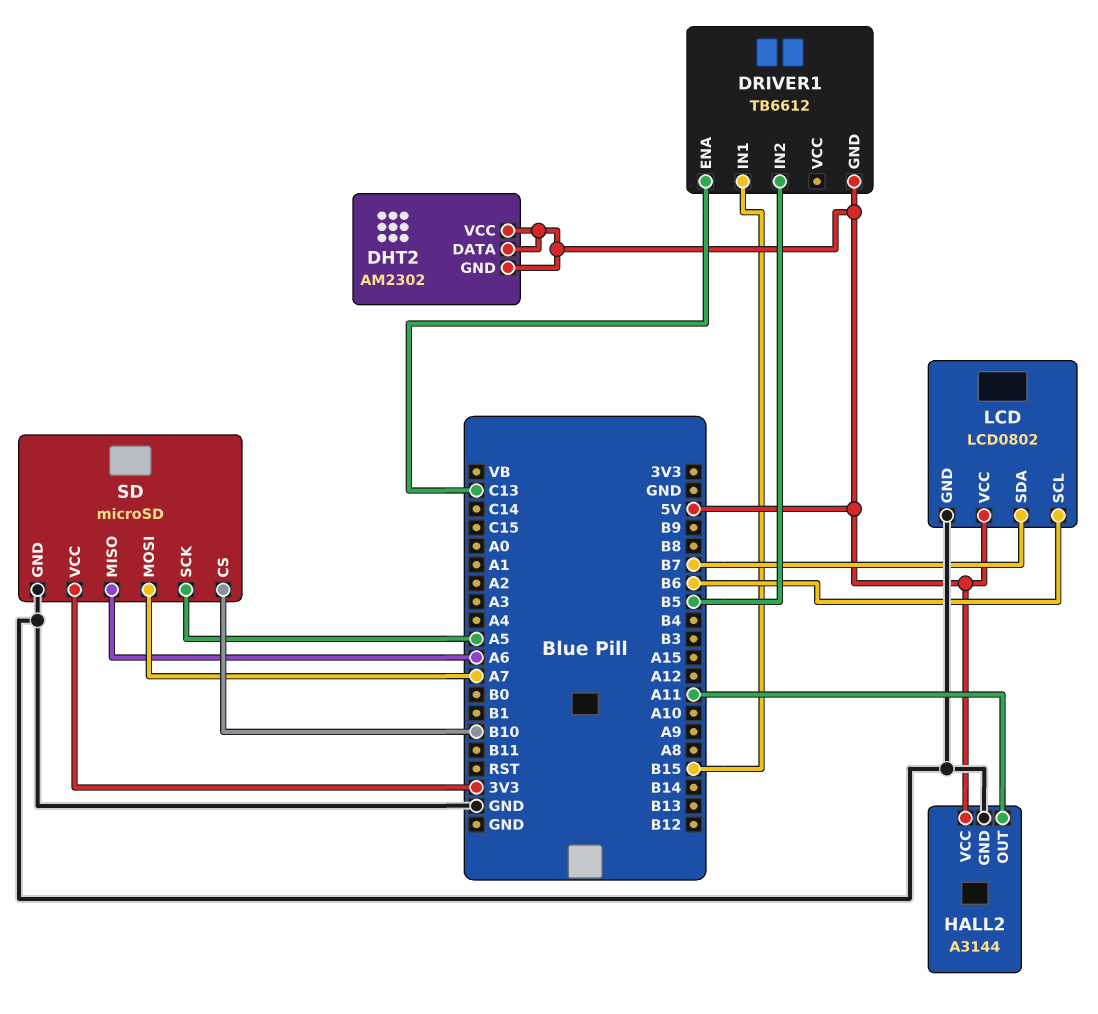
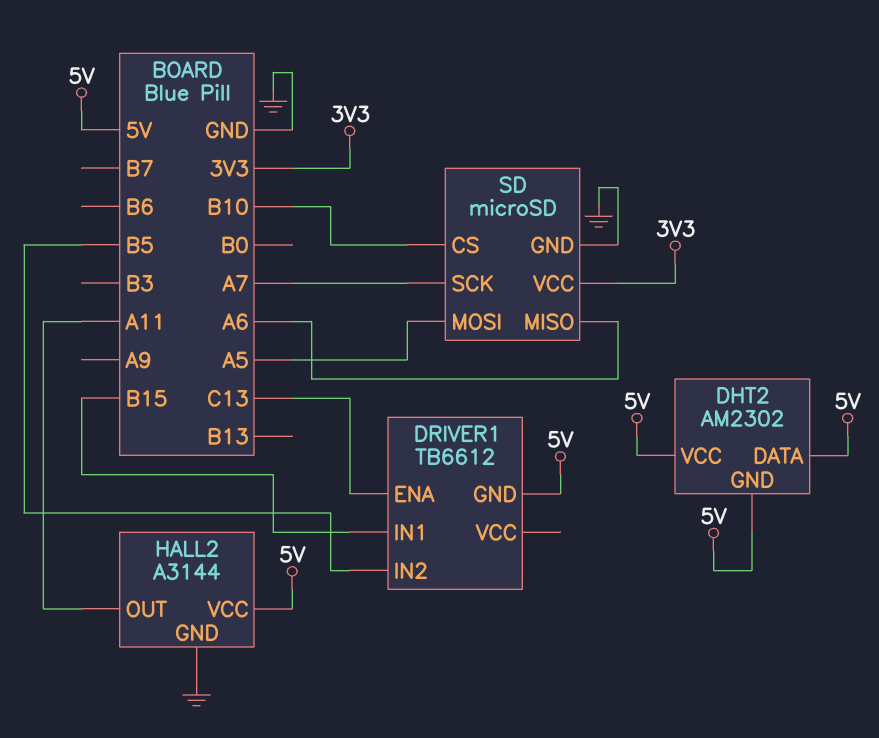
LCD: LCD0802 -> none
LCD pin GND: GND -> none
LCD pin SCL: B6 -> none
LCD pin SDA: B7 -> none
LCD pin VCC: 5V -> none
SD pin MOSI: A7 -> A5
SD pin SCK: A5 -> A7

